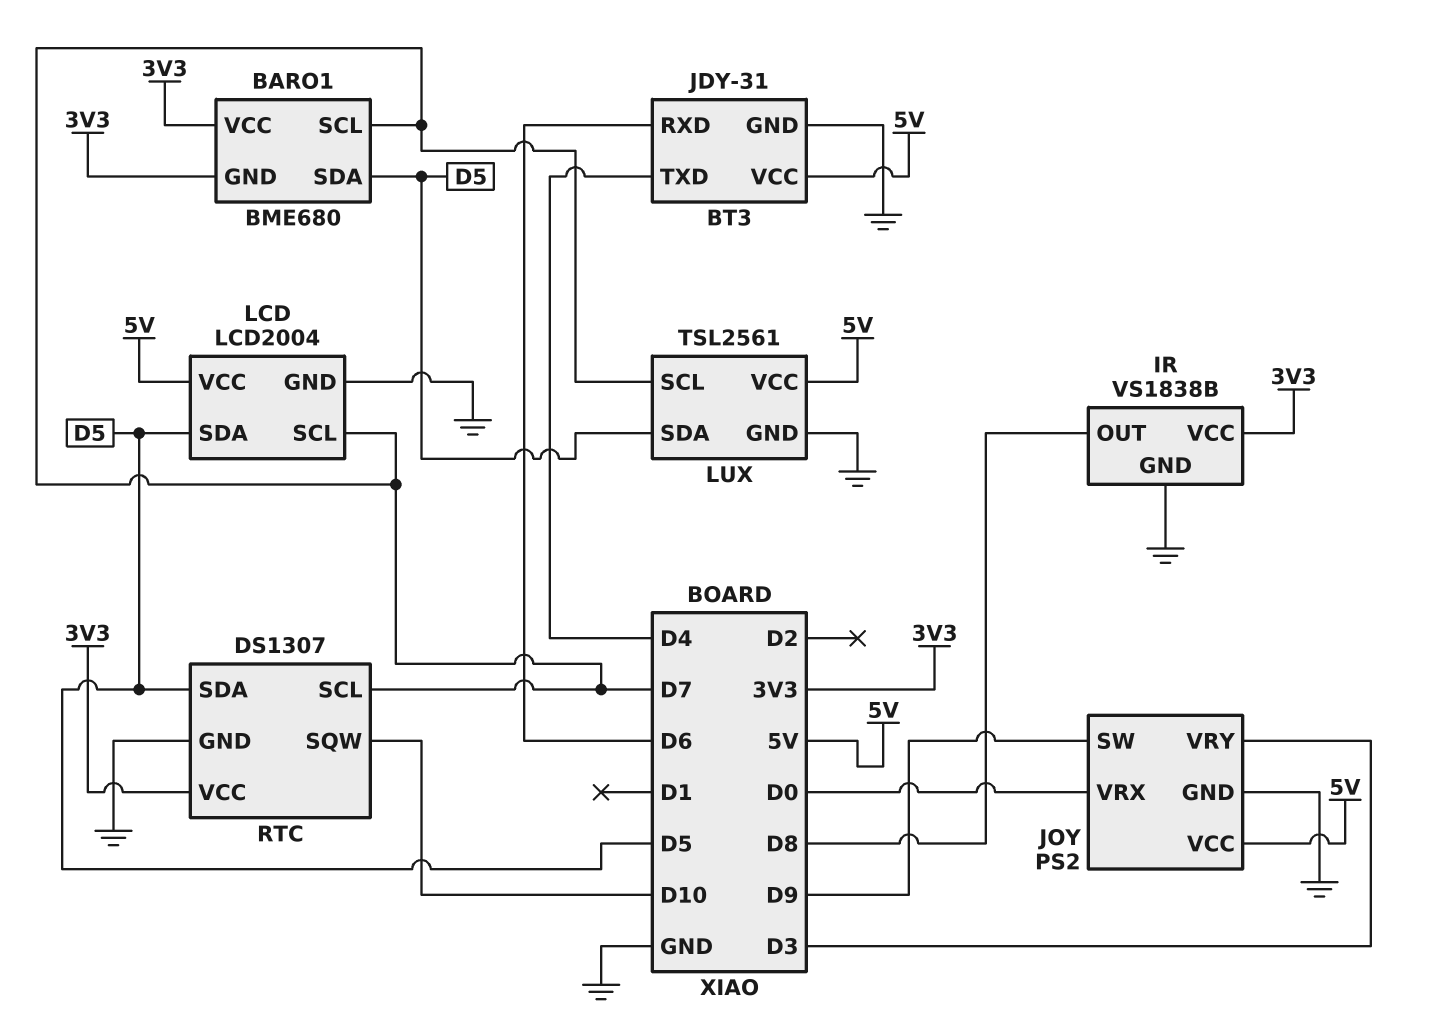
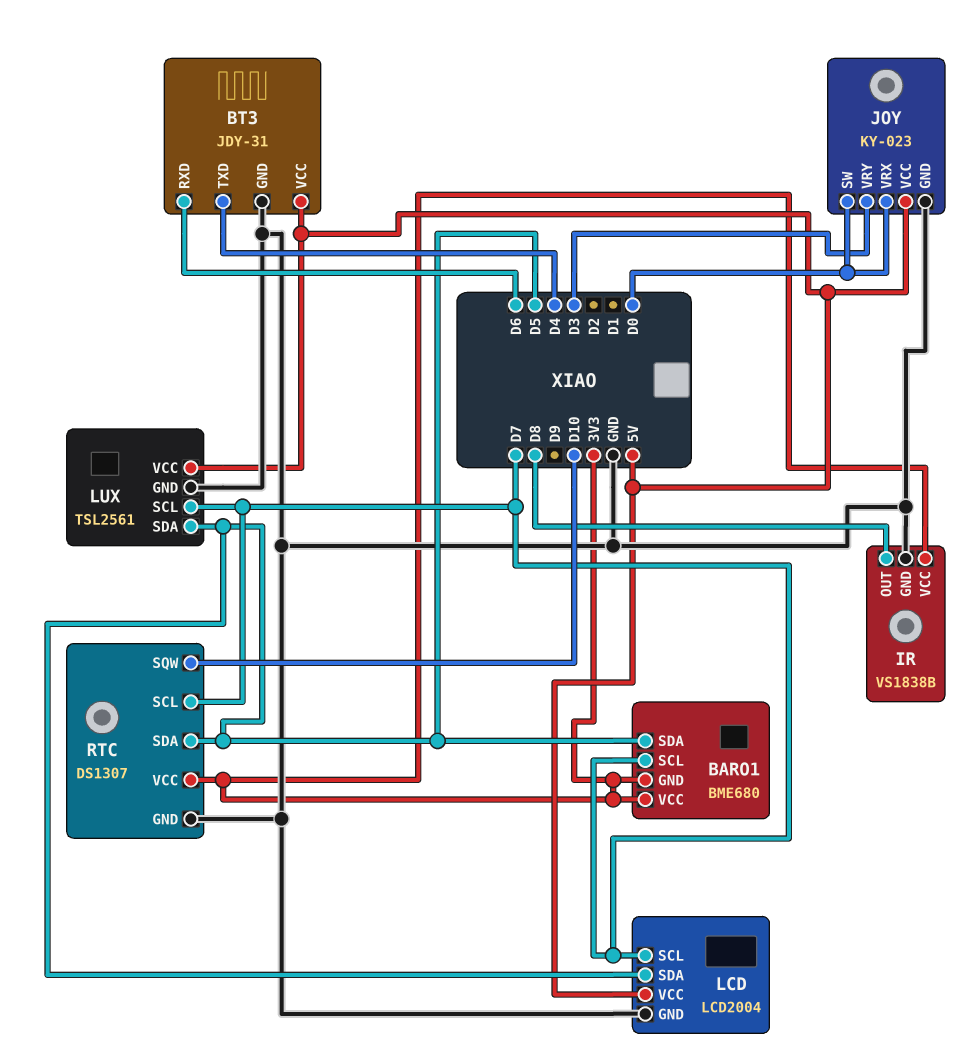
JOY: PS2 -> KY-023
JOY pin SW: D9 -> D0

